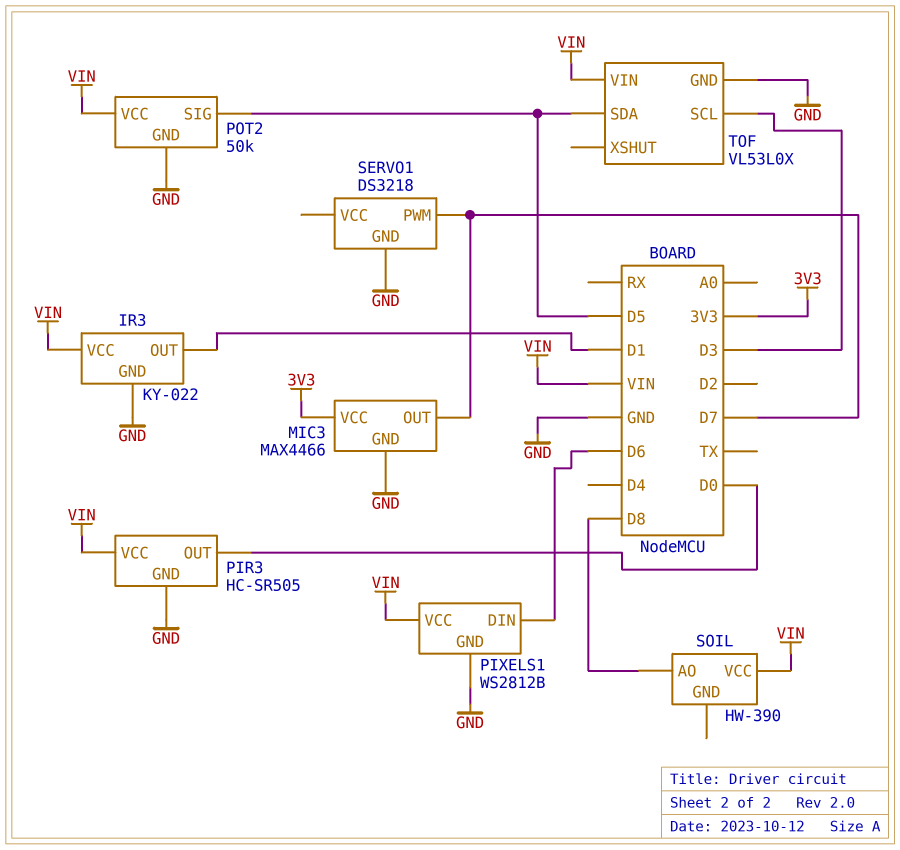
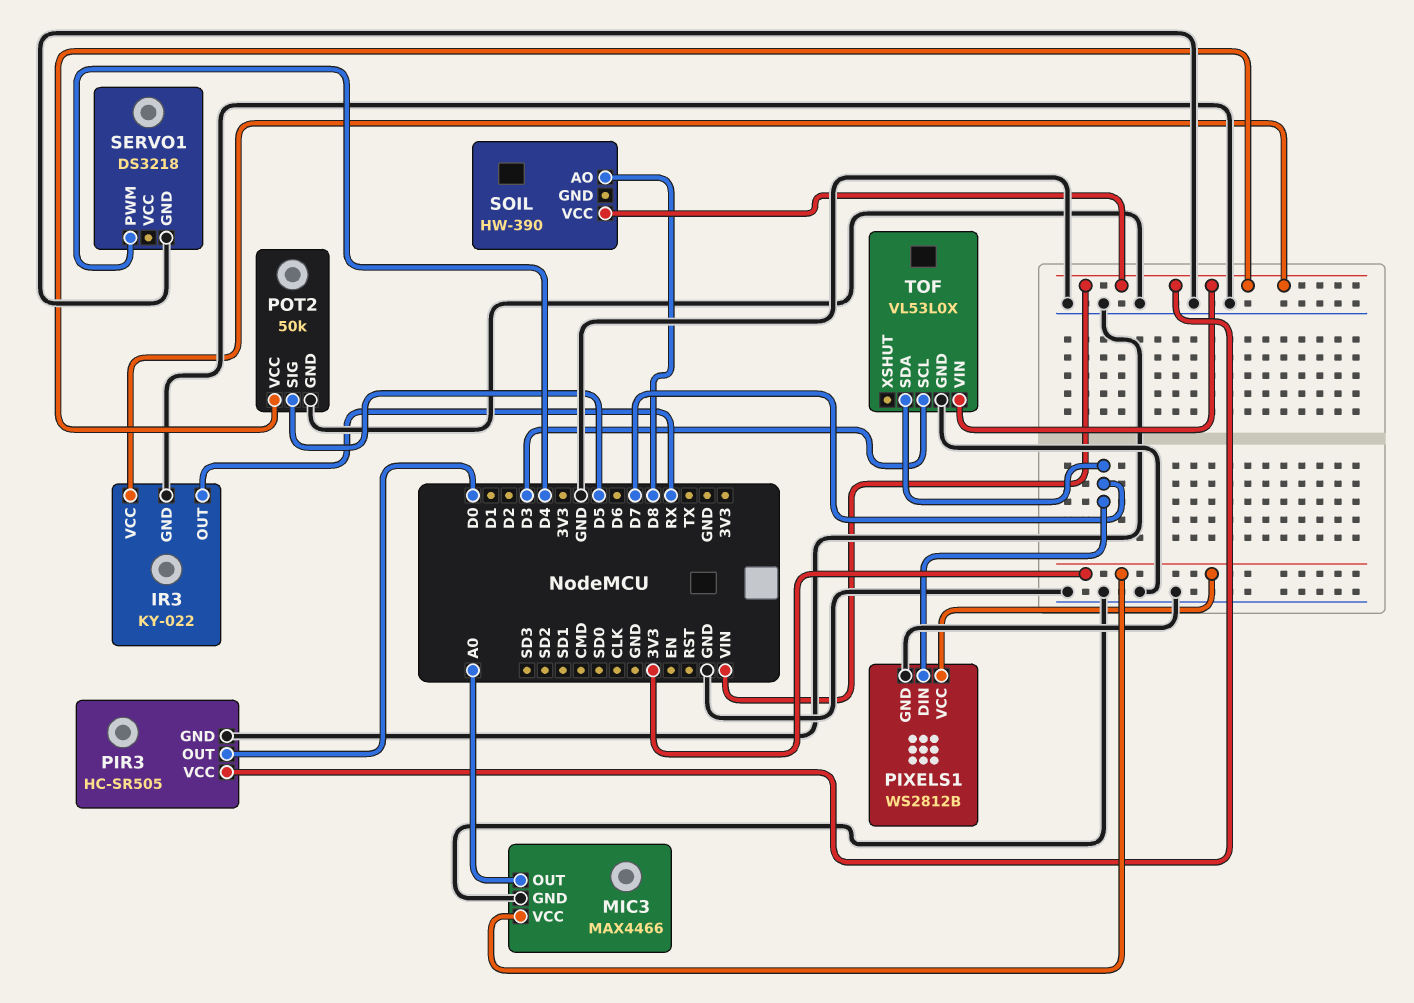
IR3 pin OUT: D1 -> RX
MIC3 pin OUT: D7 -> A0
PIXELS1 pin DIN: D6 -> D7
PIXELS1 pin VCC: VIN -> 3V3
SERVO1 pin PWM: D7 -> D4
TOF pin SDA: D5 -> D7

